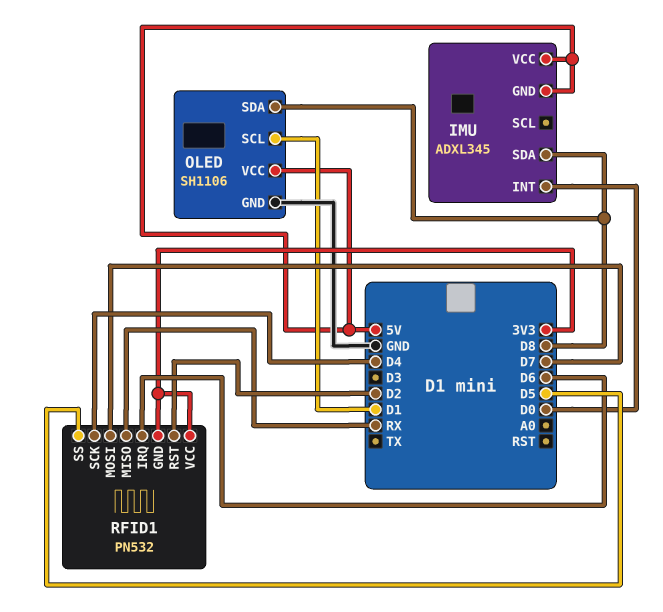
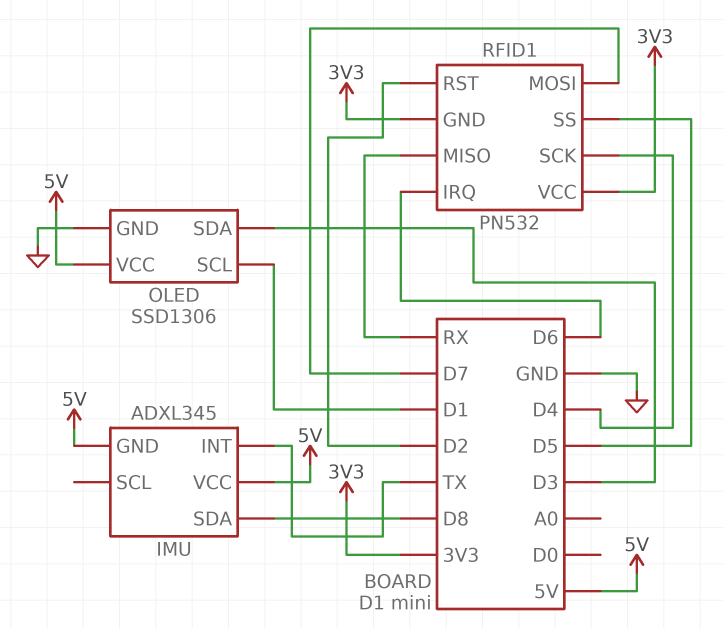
IMU pin INT: D0 -> TX
OLED: SH1106 -> SSD1306
OLED pin SDA: D8 -> D3

